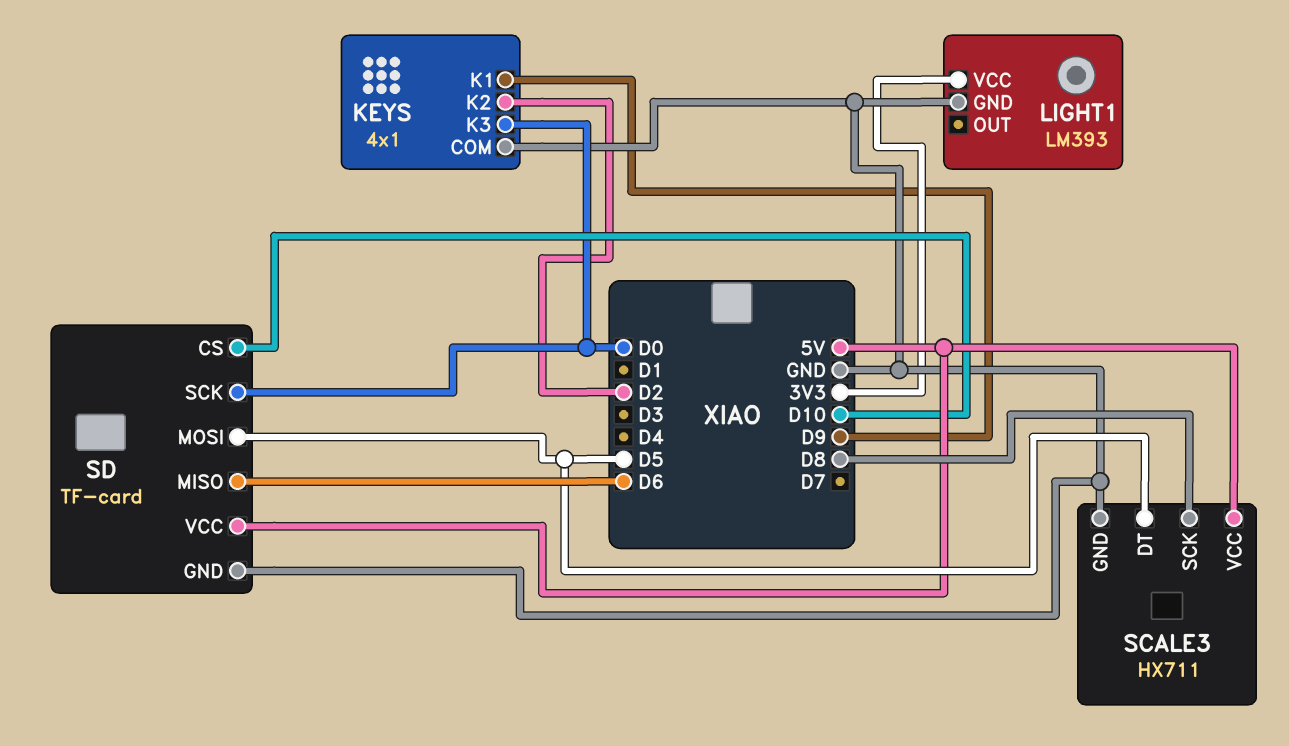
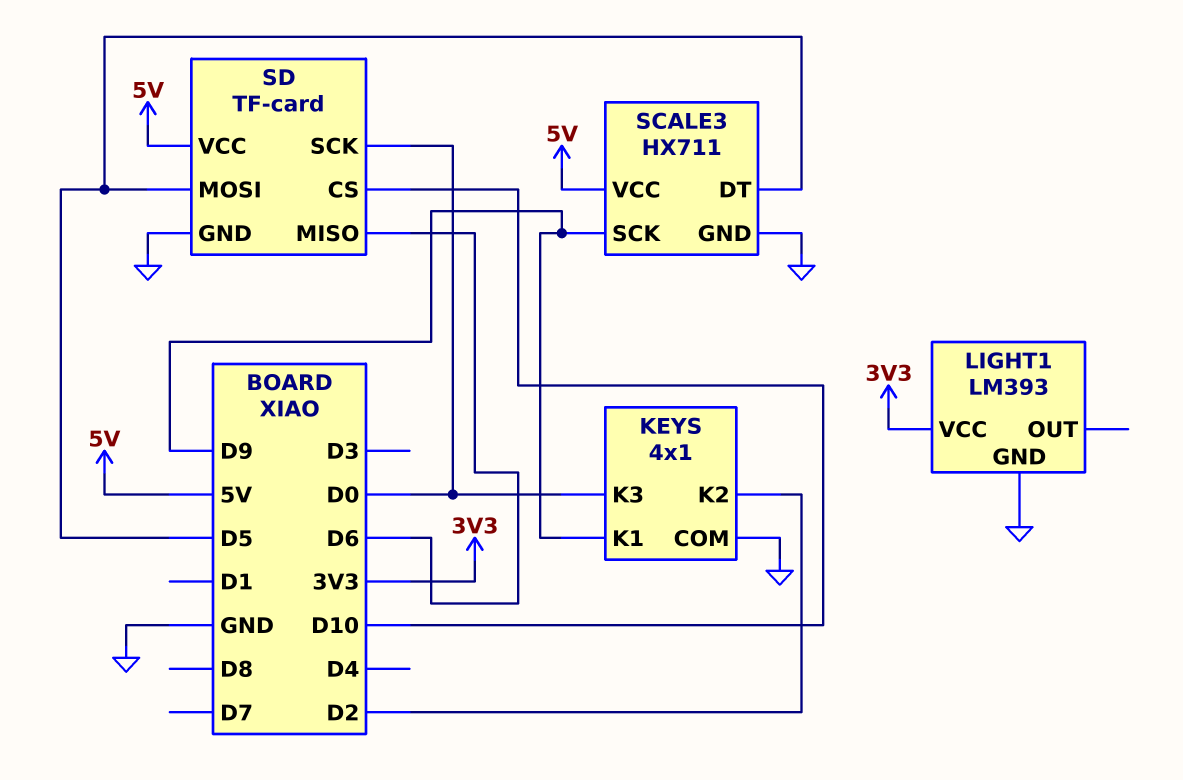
SCALE3 pin SCK: D8 -> D9

